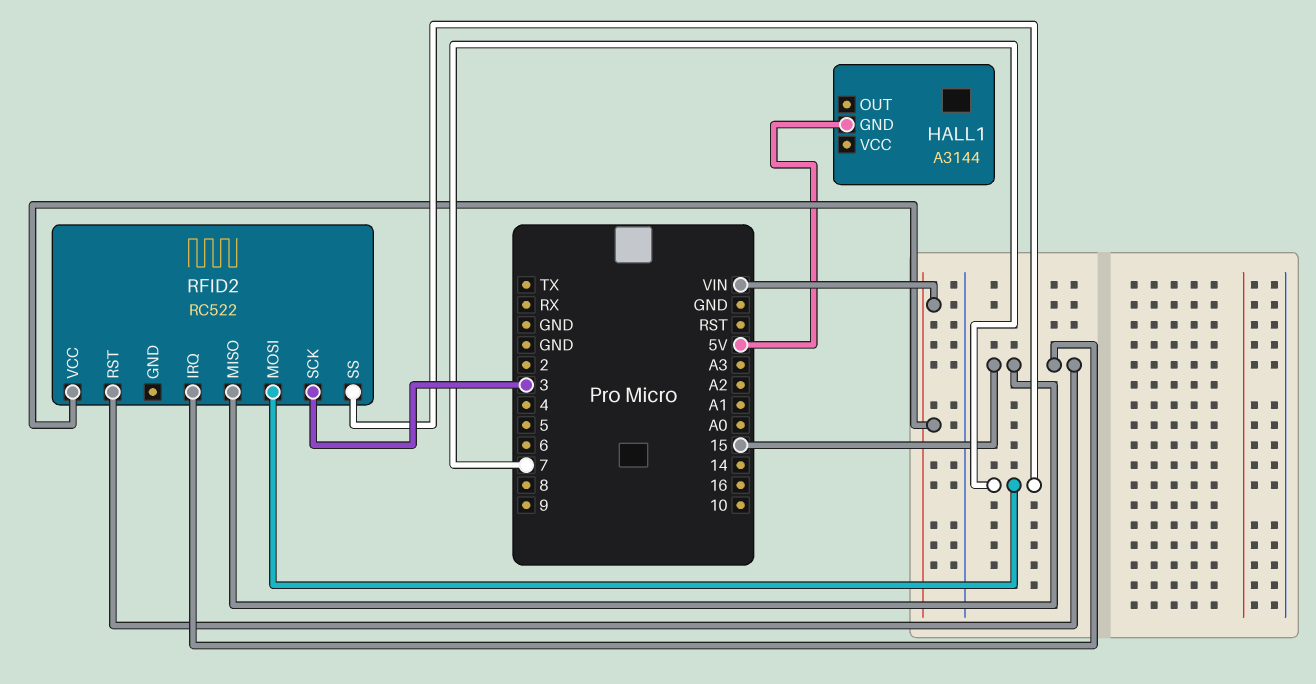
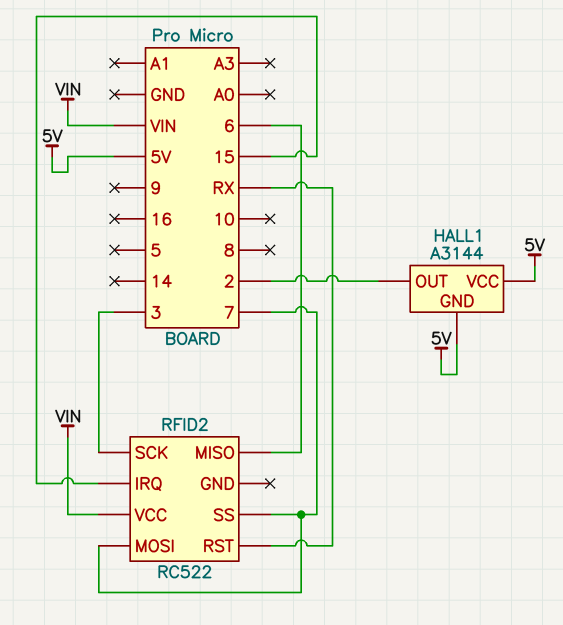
HALL1 pin OUT: none -> 2
HALL1 pin VCC: none -> 5V
RFID2 pin MISO: 15 -> 6
RFID2 pin RST: 15 -> RX

